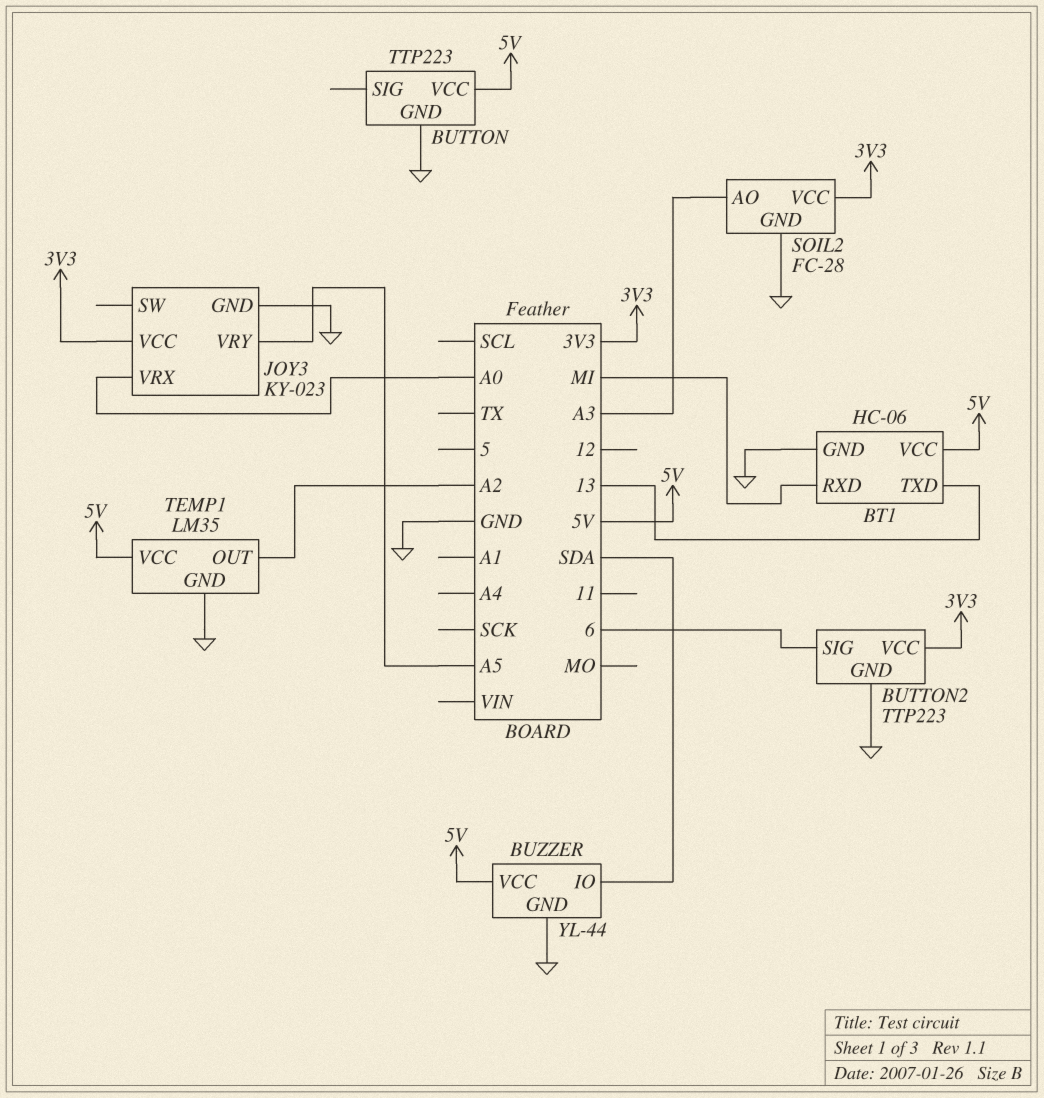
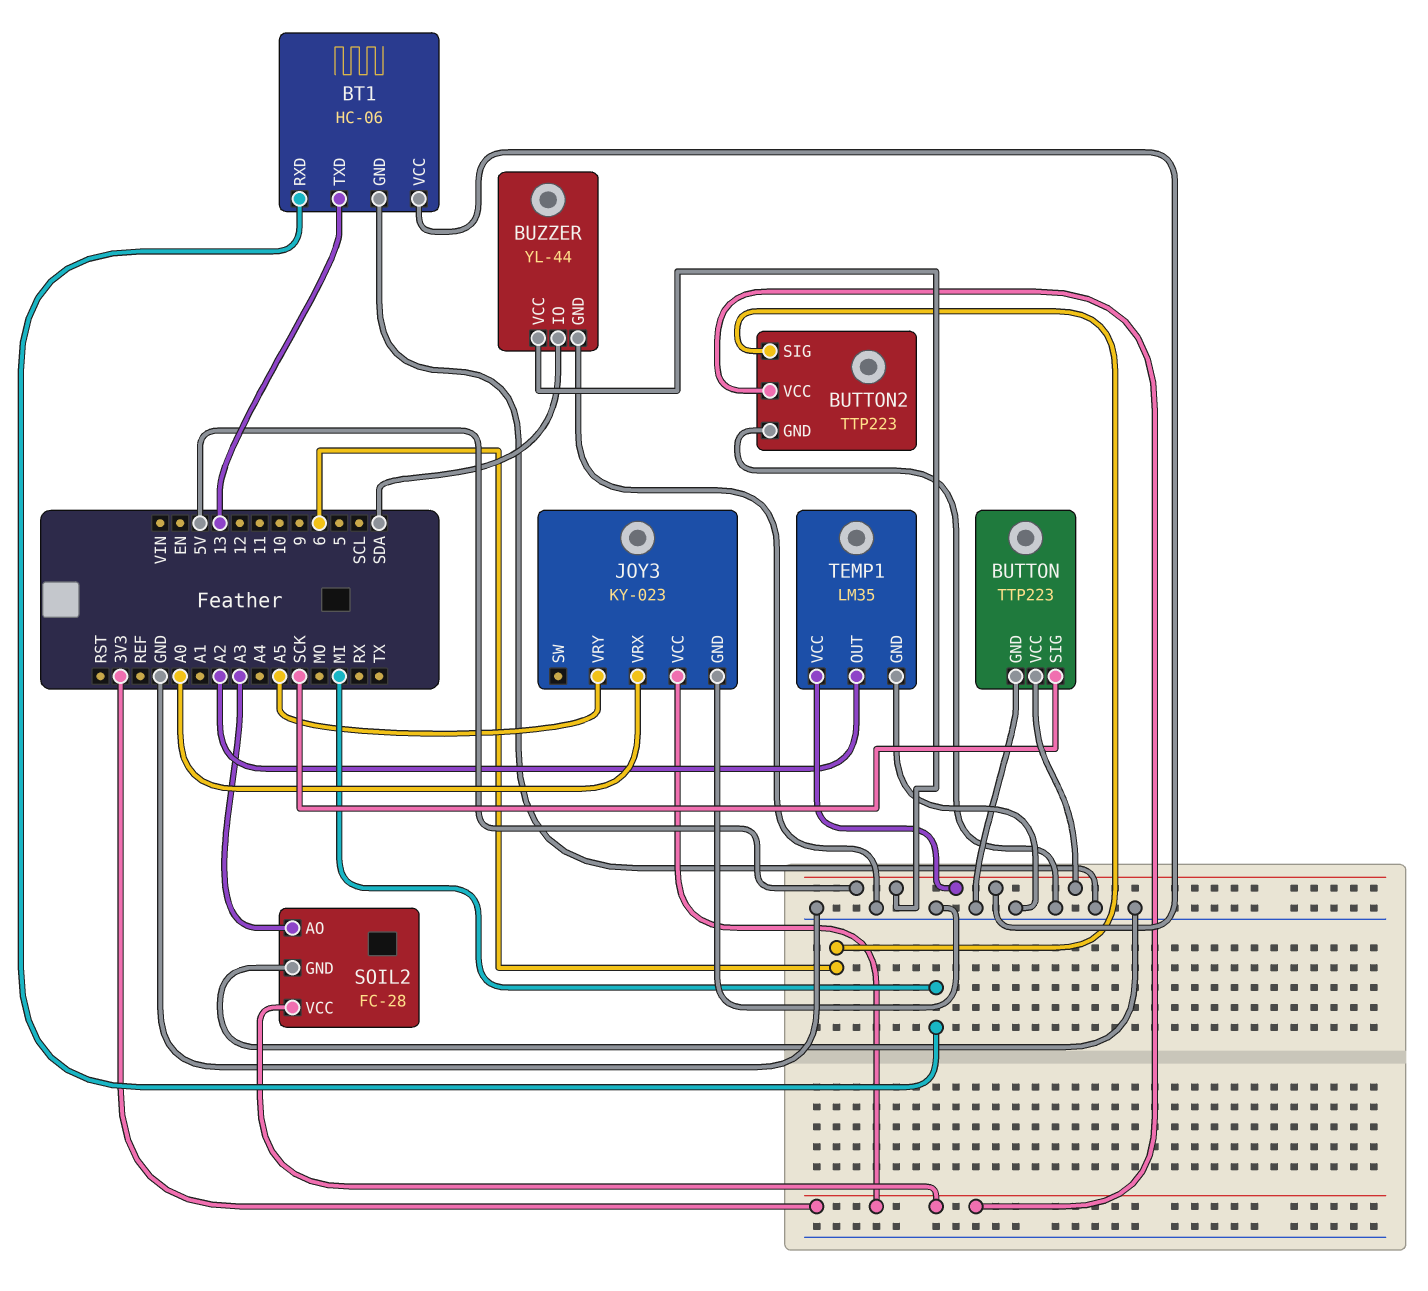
BUTTON pin SIG: none -> SCK

